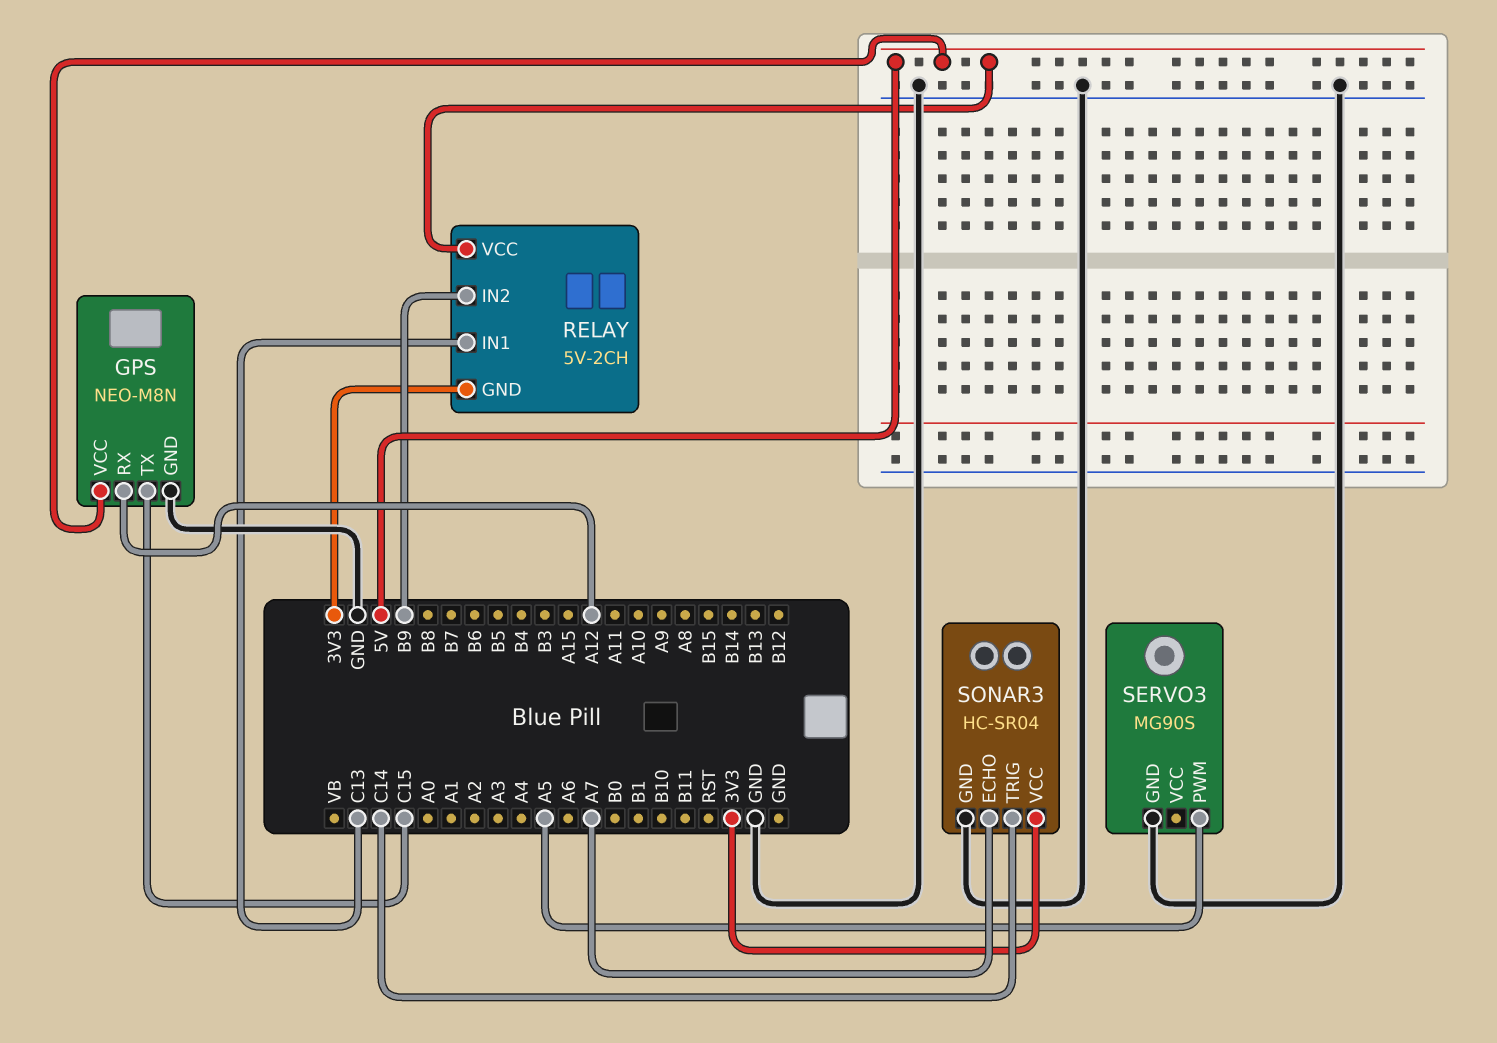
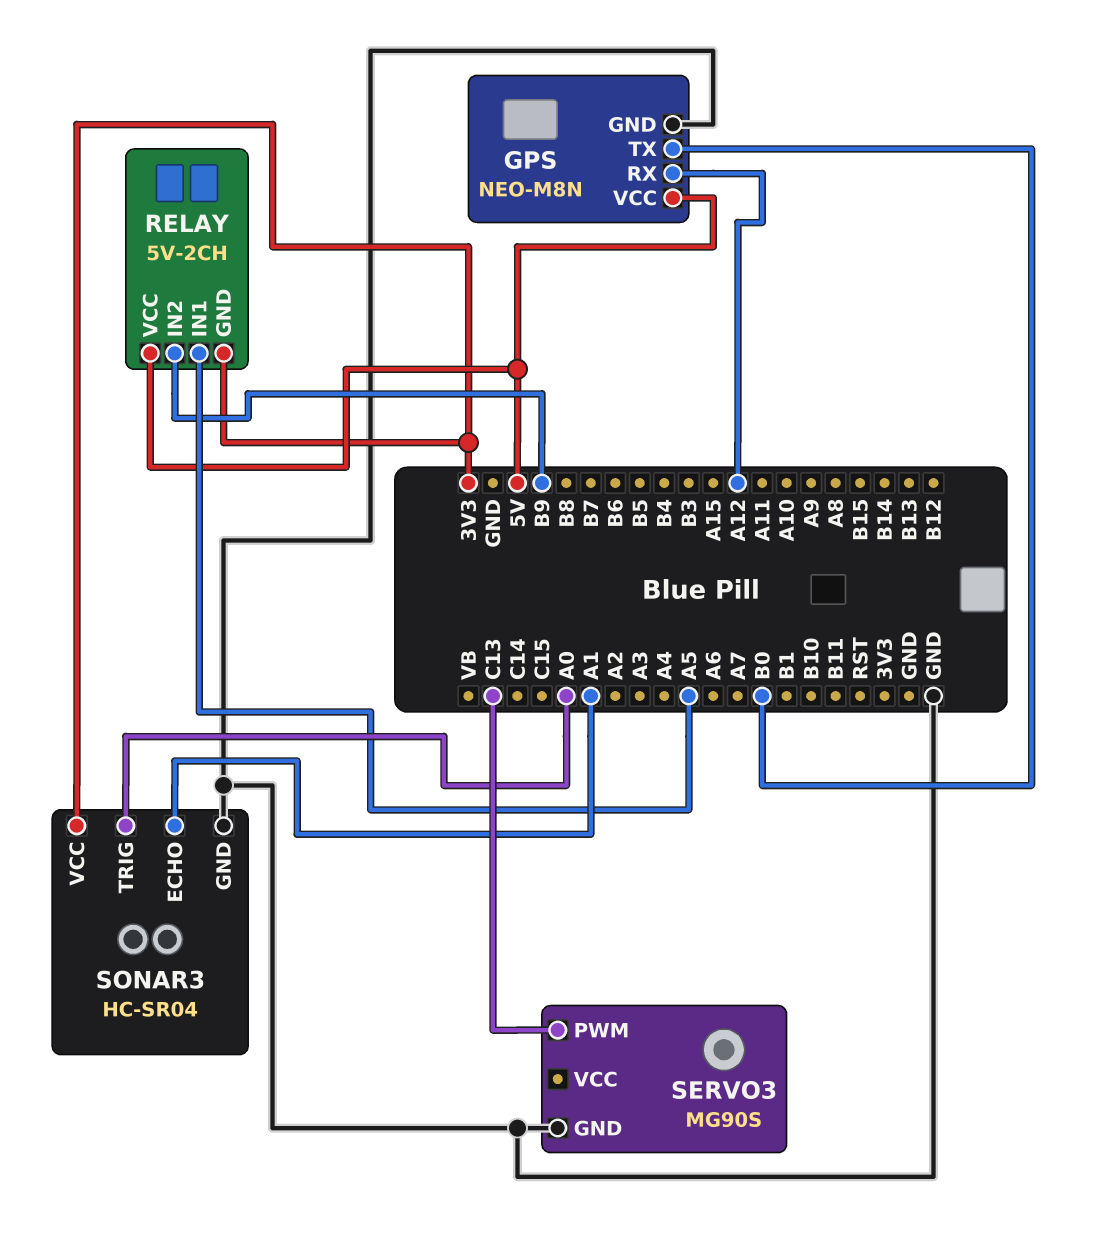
GPS pin TX: C15 -> B0
RELAY pin IN1: C13 -> A5
SERVO3 pin PWM: A5 -> C13
SONAR3 pin ECHO: A7 -> A1
SONAR3 pin TRIG: C14 -> A0

